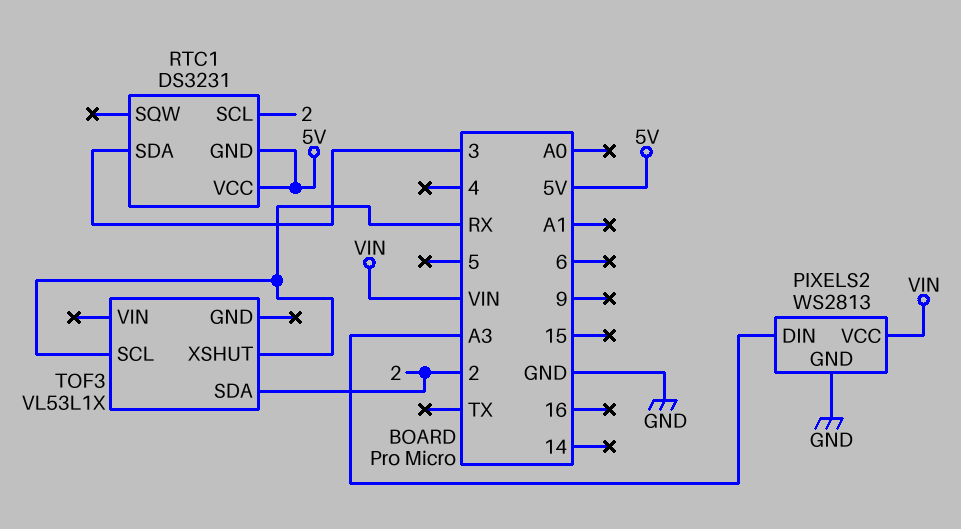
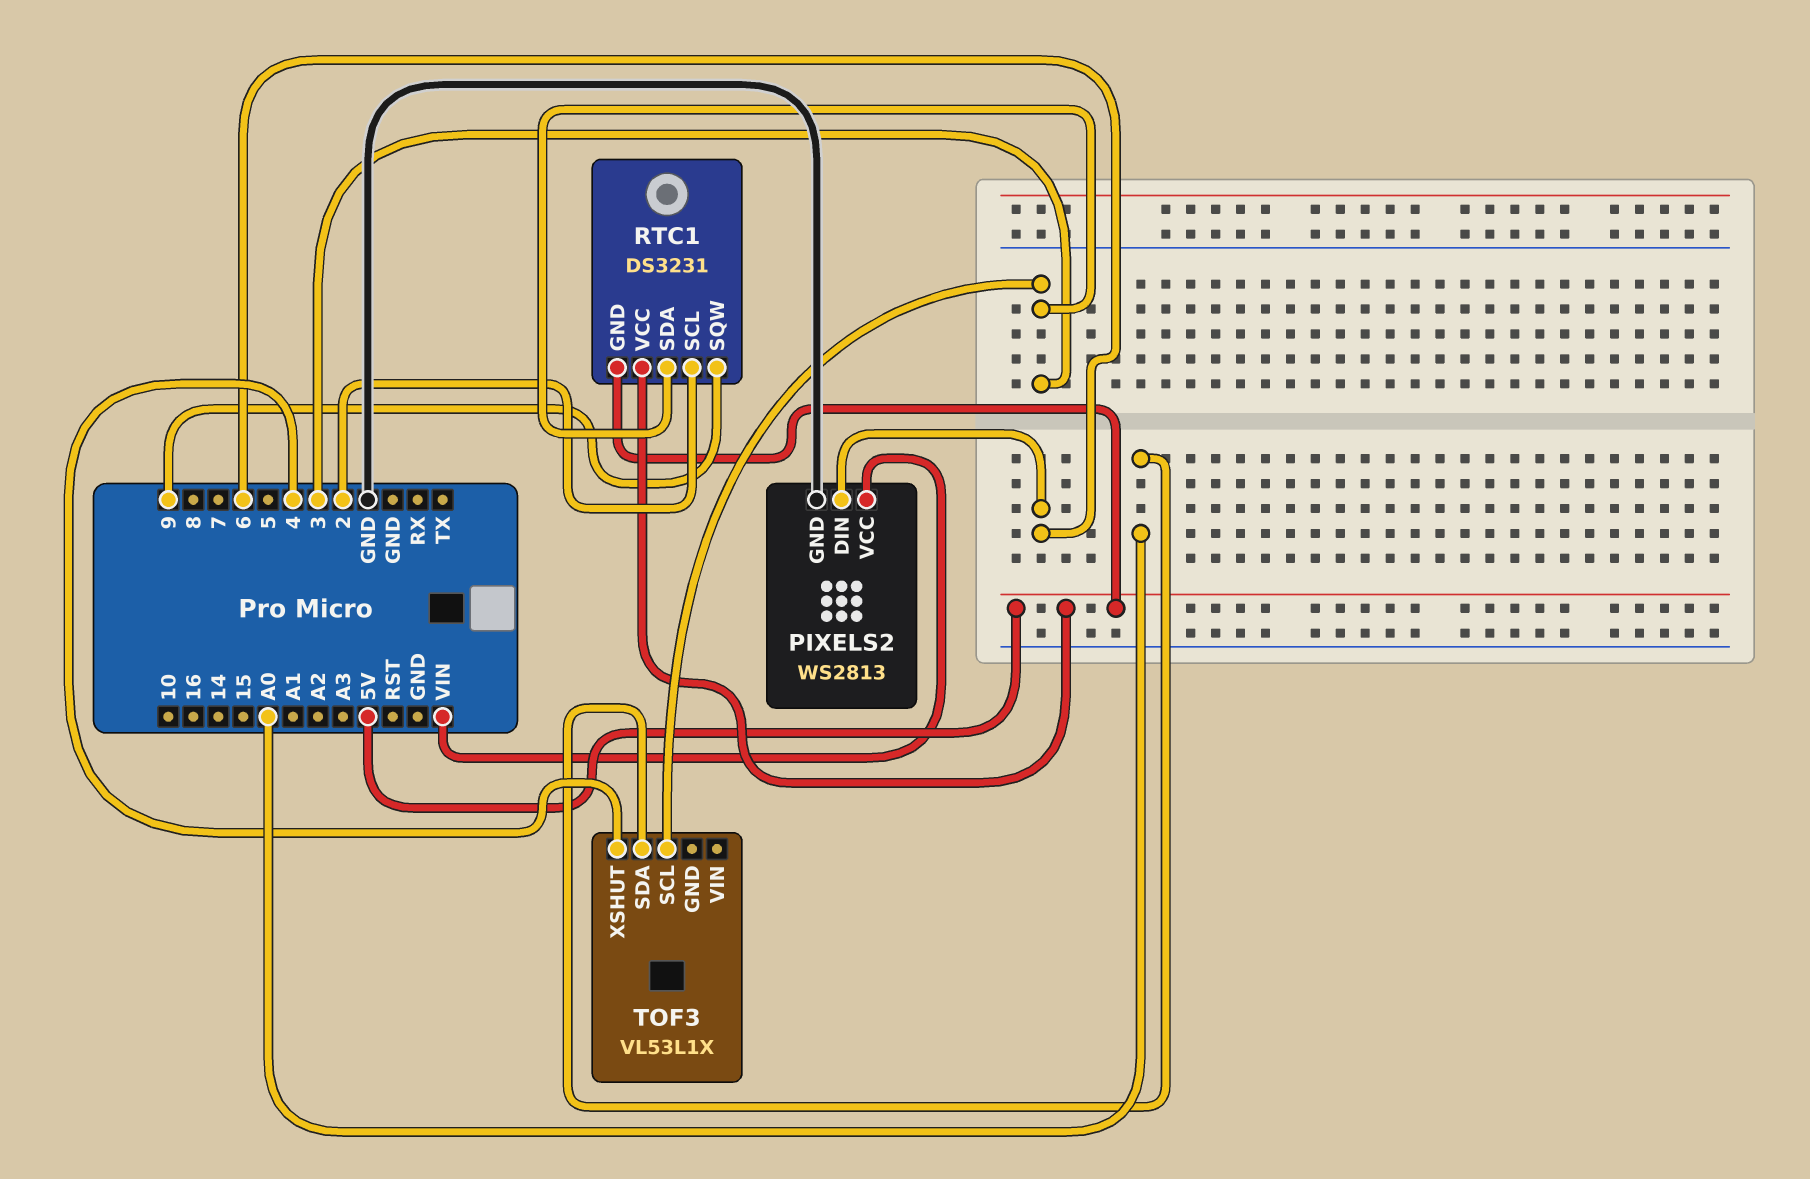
PIXELS2 pin DIN: A3 -> 6
RTC1 pin SQW: none -> 9
TOF3 pin SCL: RX -> 3
TOF3 pin SDA: 2 -> A0
TOF3 pin XSHUT: RX -> 4

